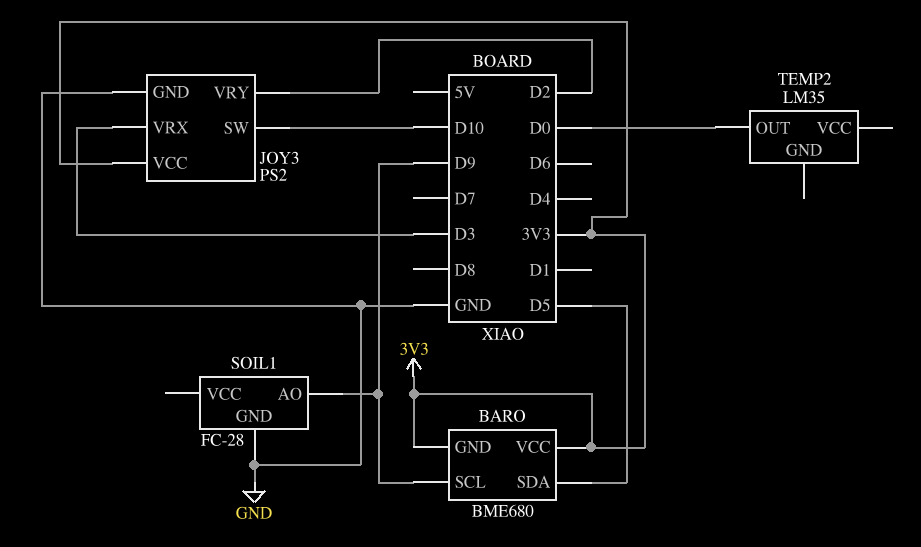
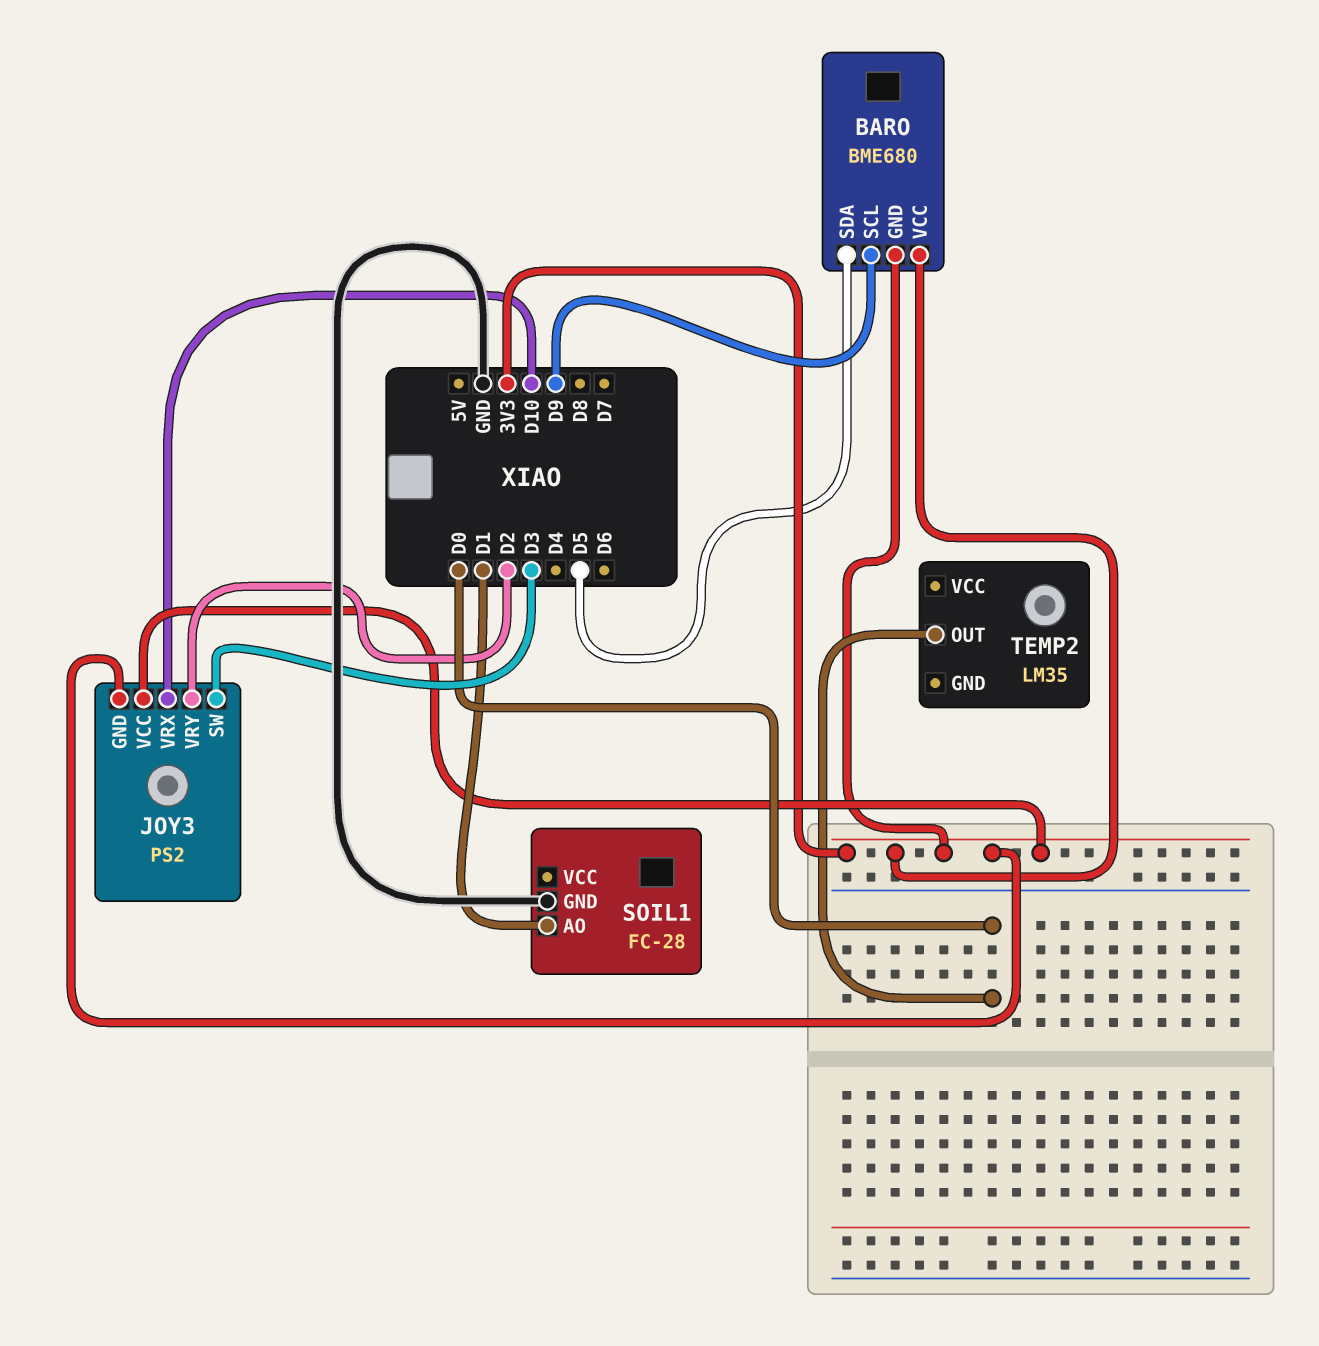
JOY3 pin GND: GND -> 3V3
JOY3 pin SW: D10 -> D3
JOY3 pin VRX: D3 -> D10
SOIL1 pin AO: D9 -> D1

